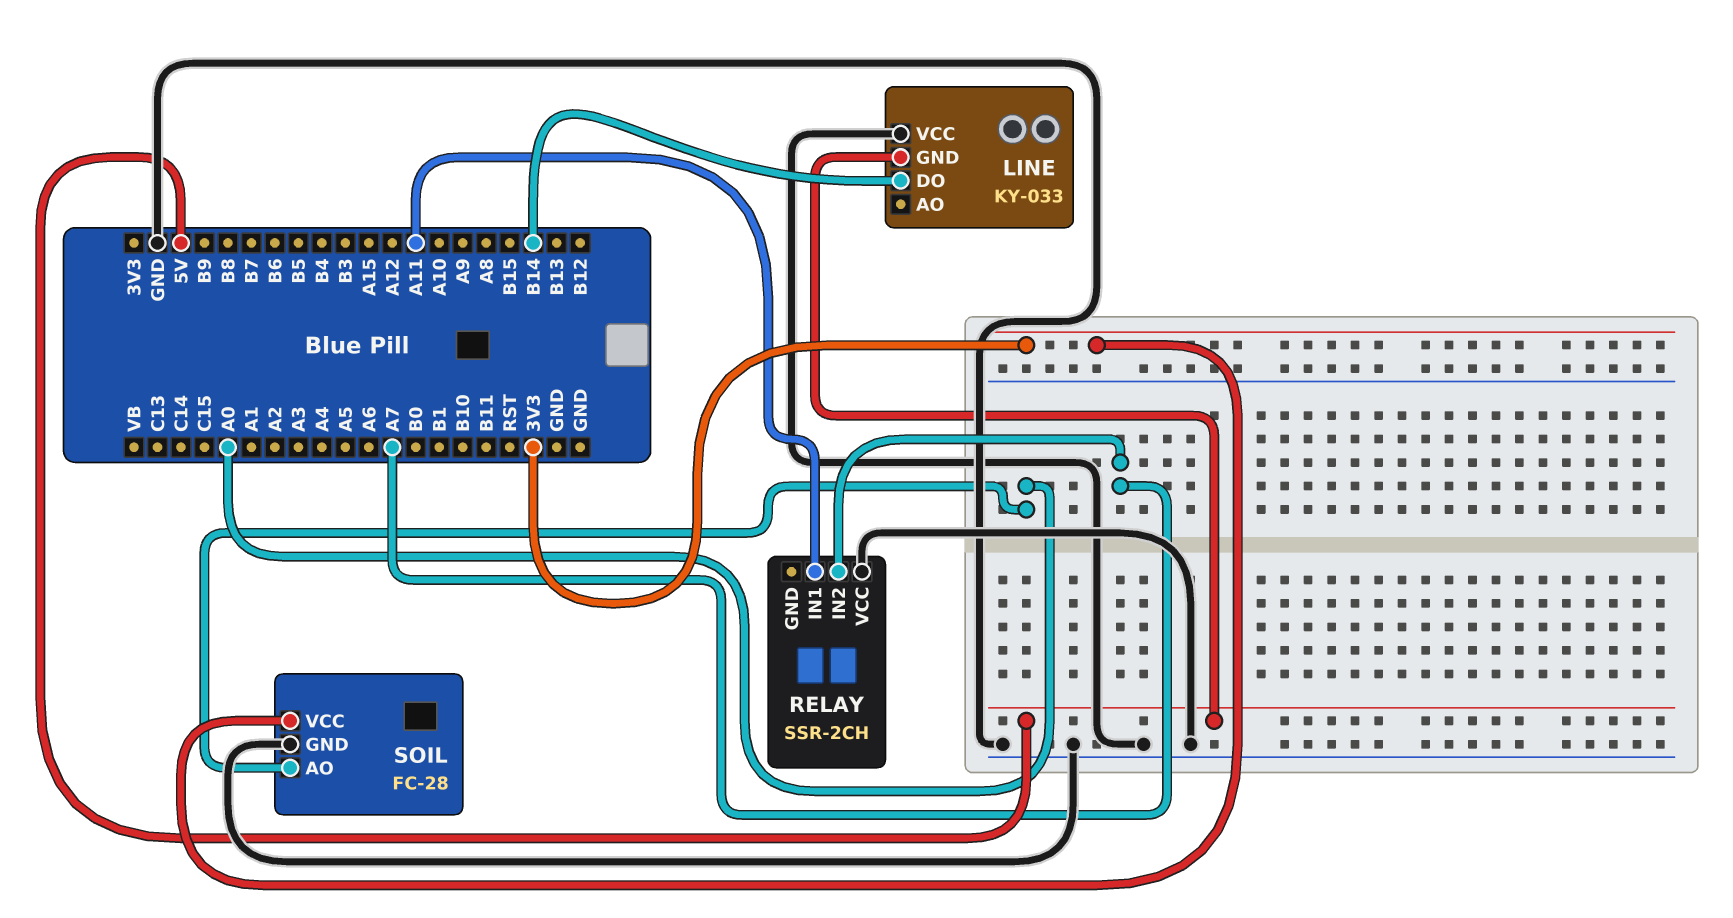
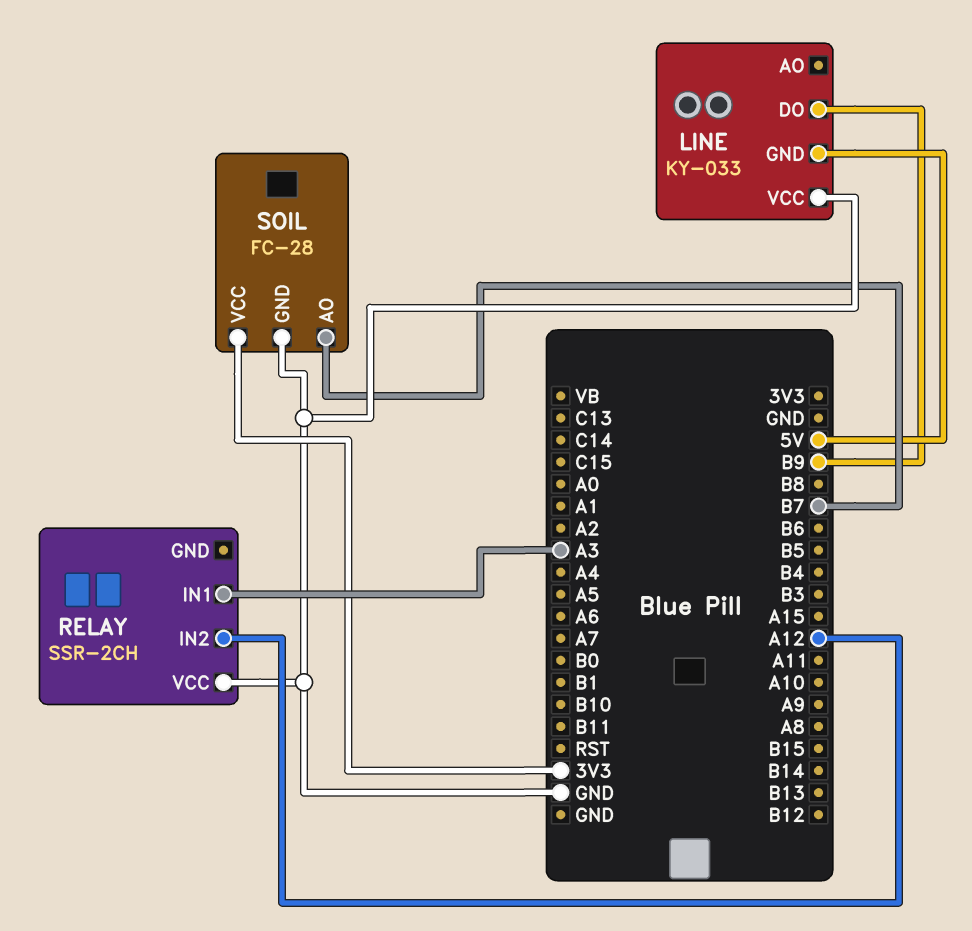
LINE pin DO: B14 -> B9
RELAY pin IN1: A11 -> A3
RELAY pin IN2: A7 -> A12
SOIL pin AO: A0 -> B7

